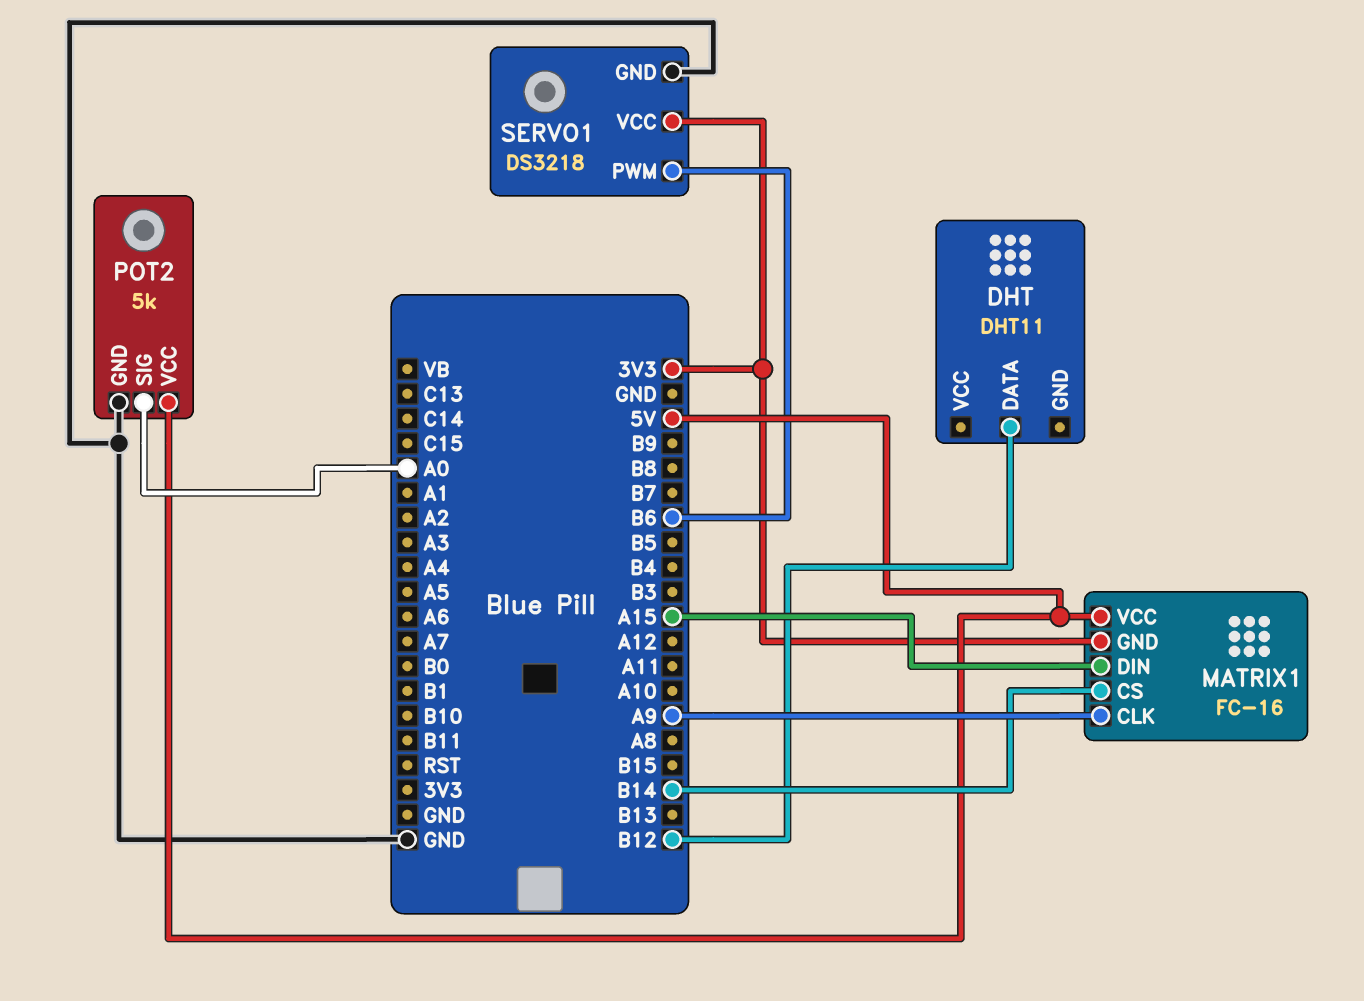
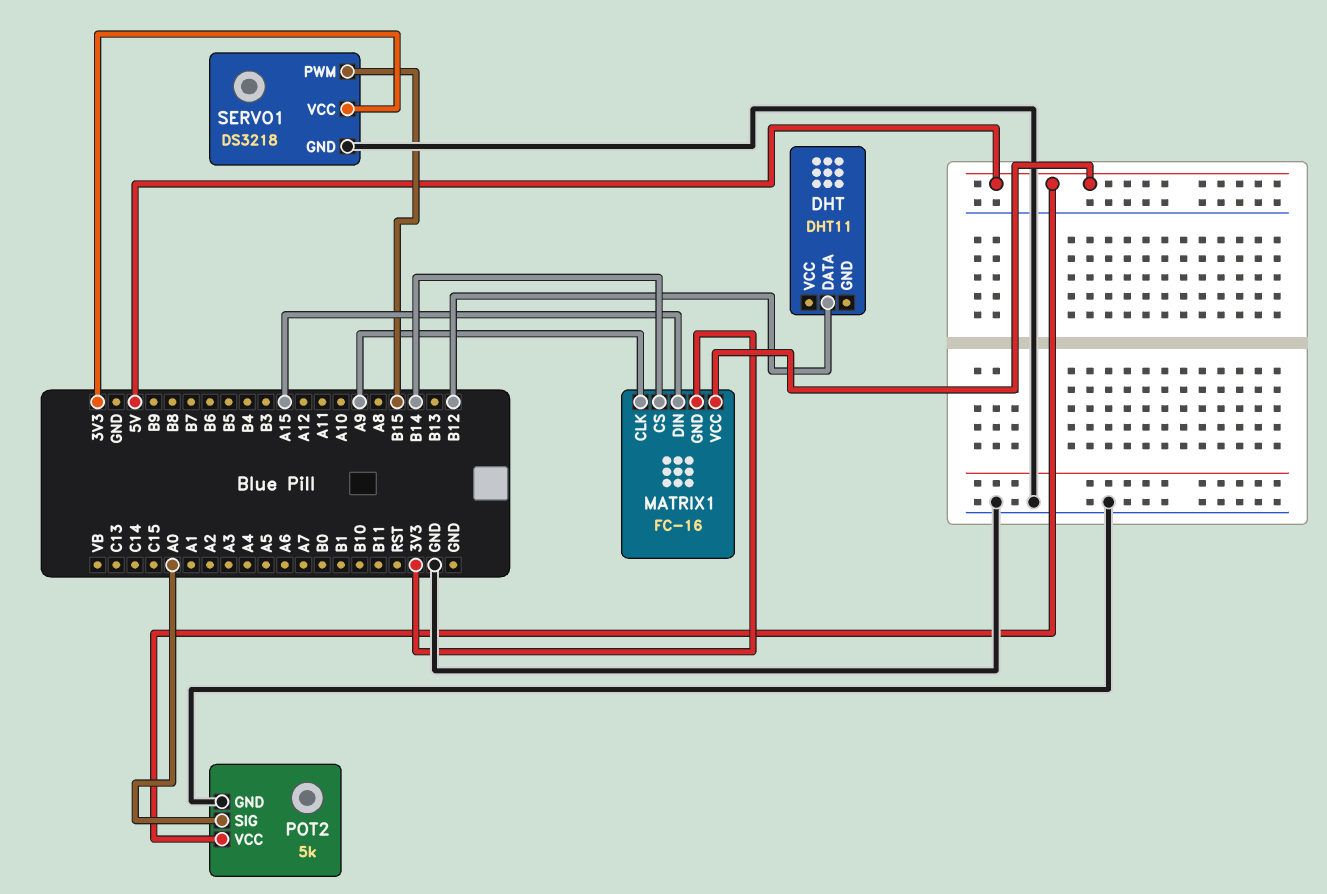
SERVO1 pin PWM: B6 -> B15

